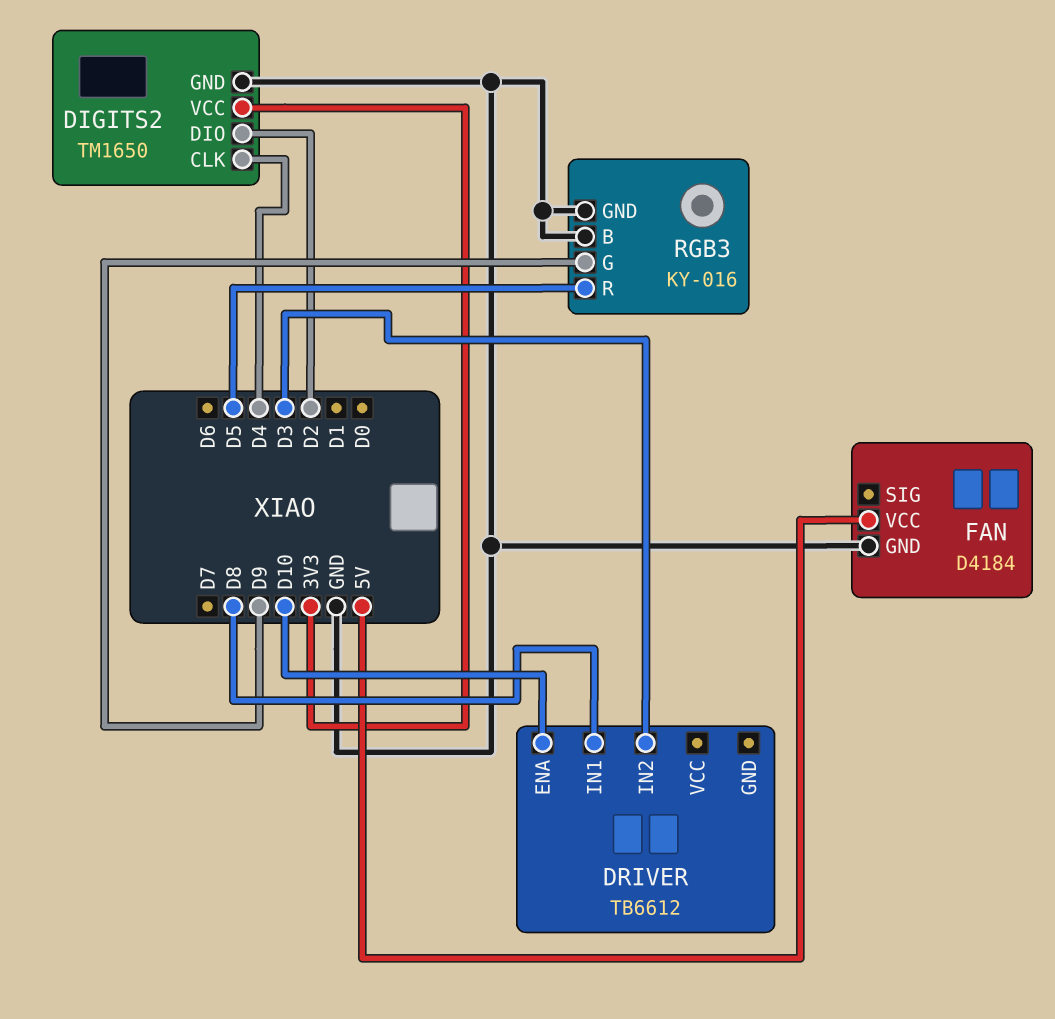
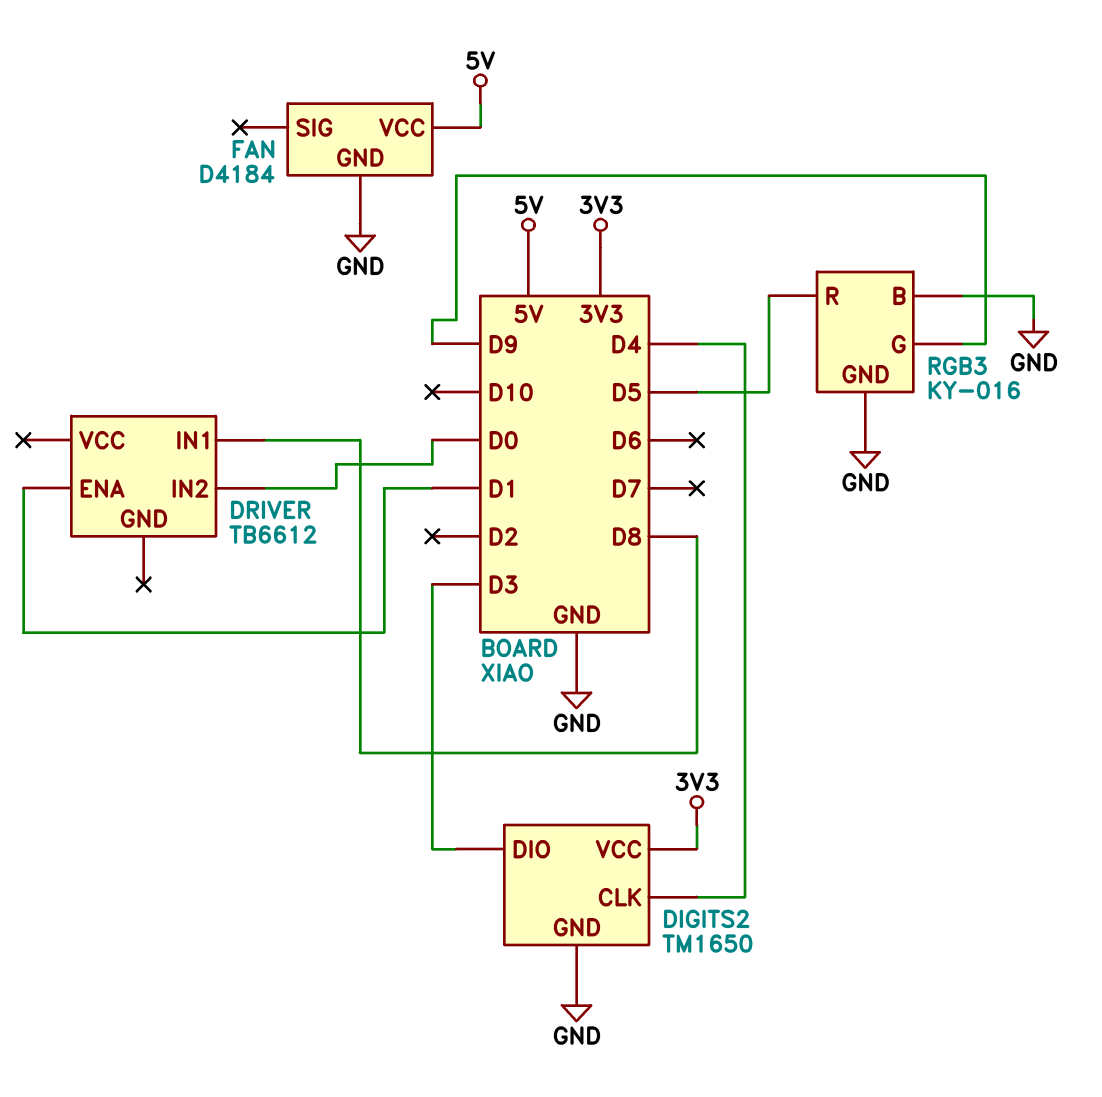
DIGITS2 pin DIO: D2 -> D3
DRIVER pin ENA: D10 -> D1
DRIVER pin IN2: D3 -> D0

